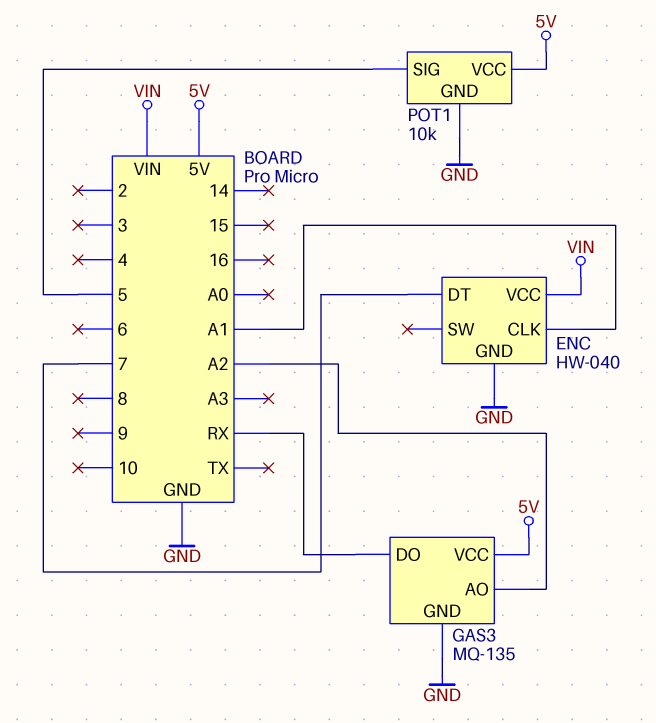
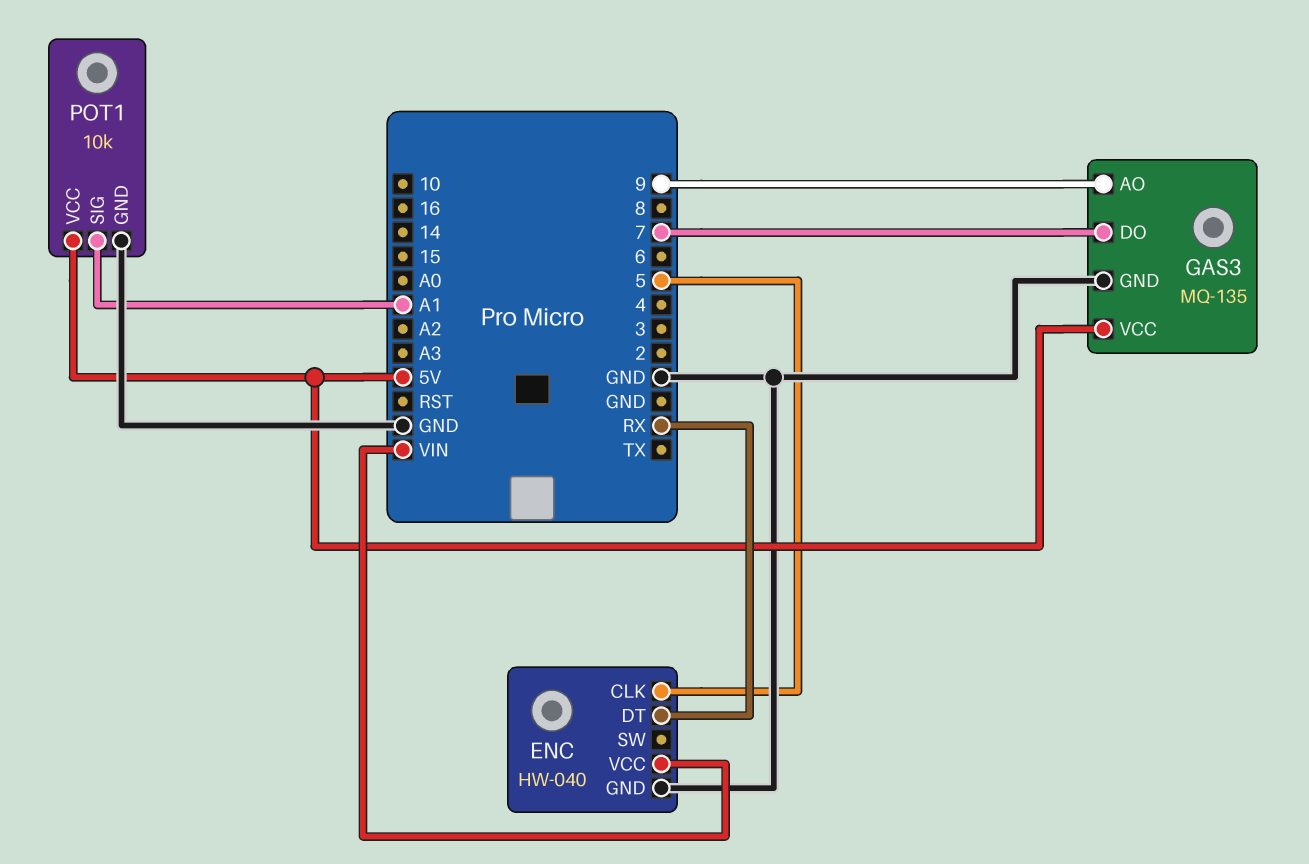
ENC pin CLK: A1 -> 5
ENC pin DT: 7 -> RX
GAS3 pin AO: A2 -> 9
GAS3 pin DO: RX -> 7
POT1 pin SIG: 5 -> A1

